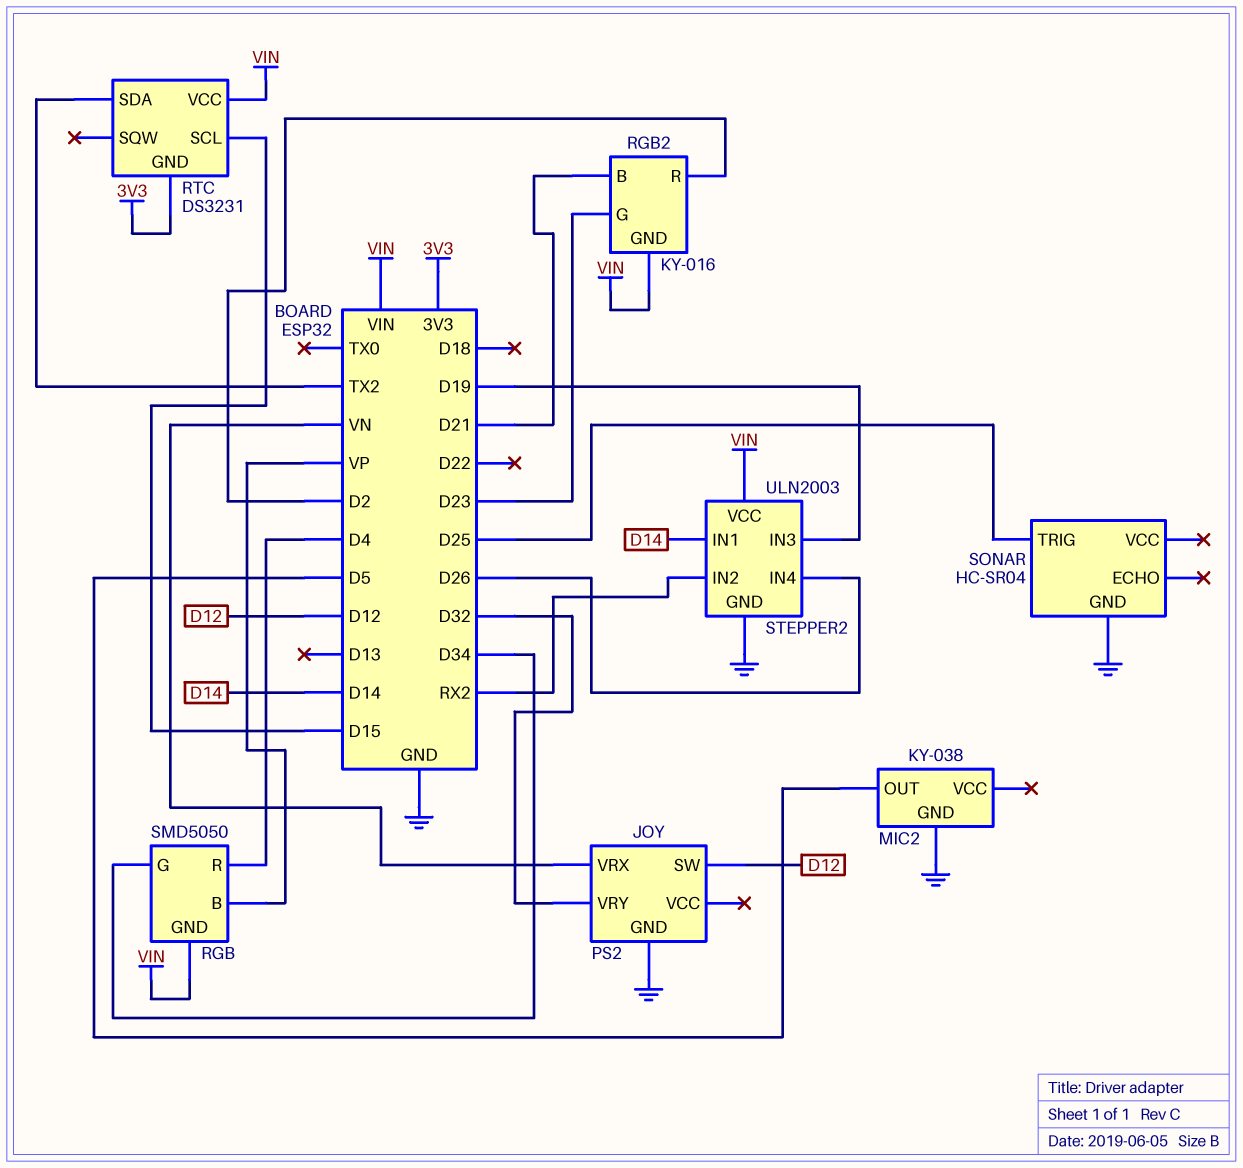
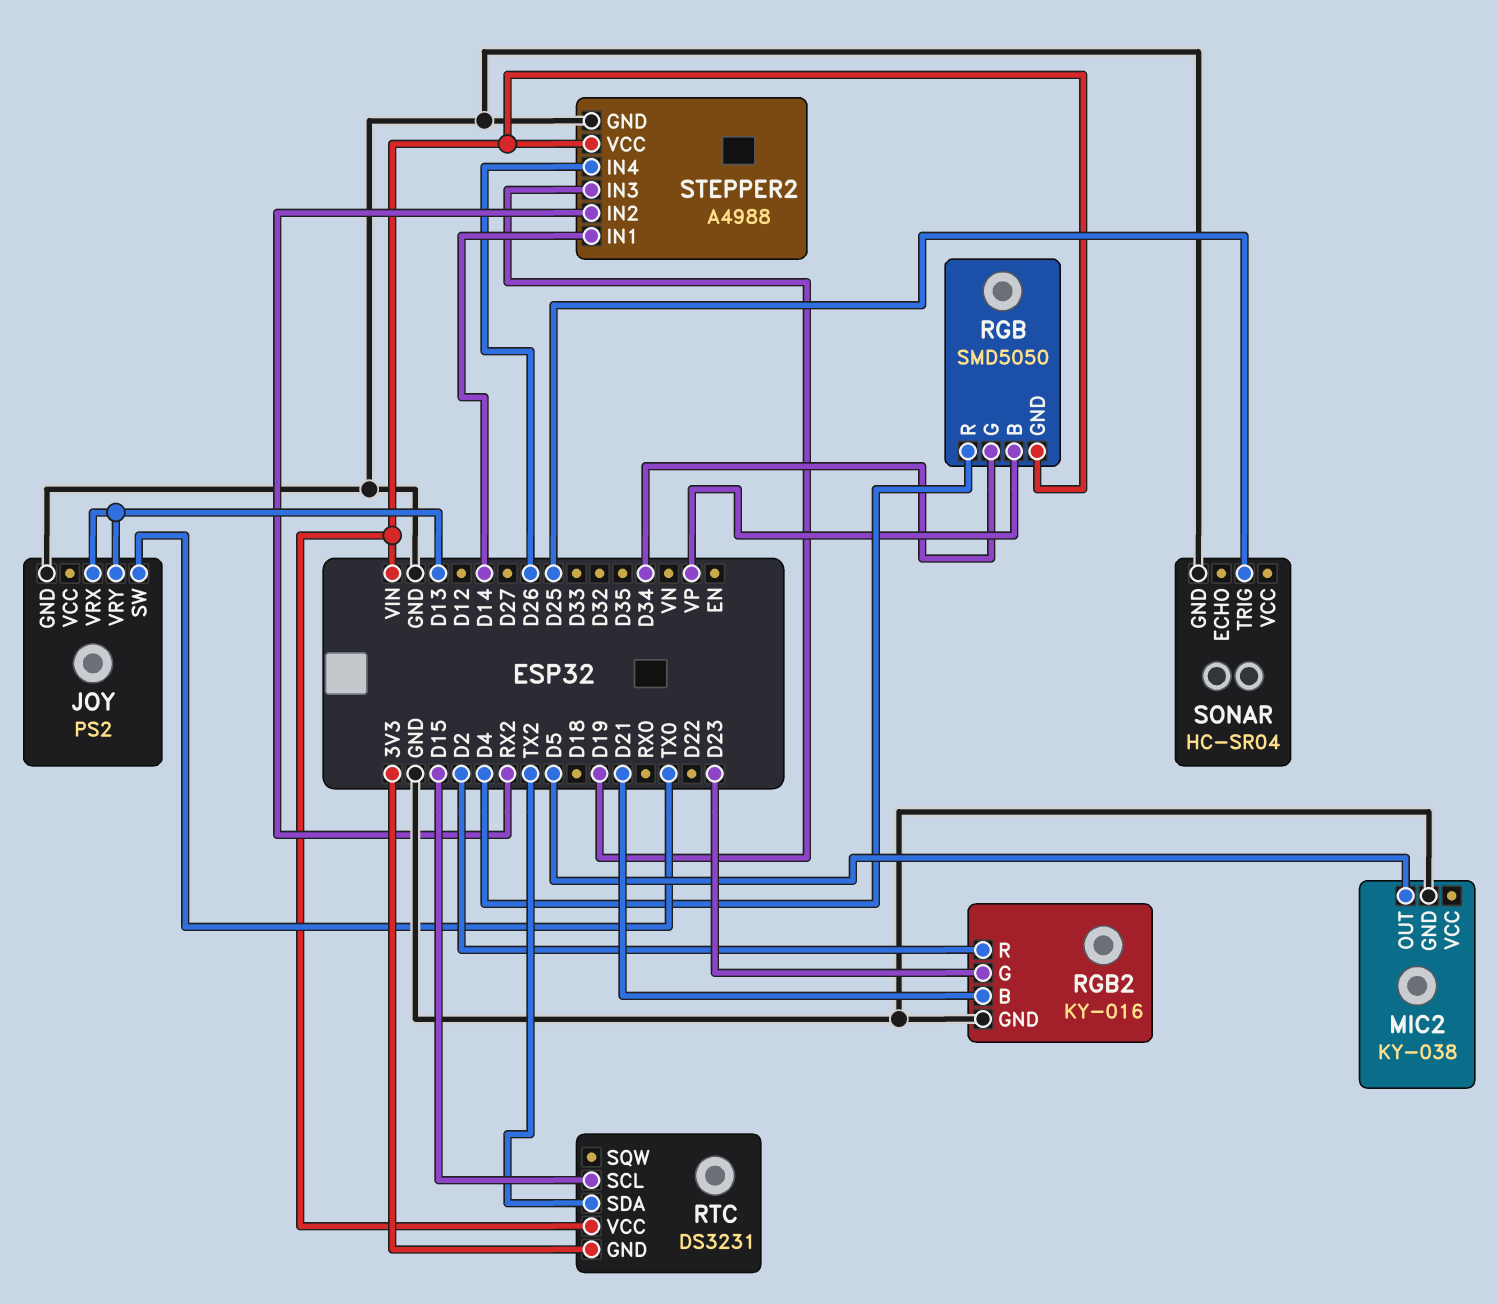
JOY pin SW: D12 -> TX0
JOY pin VRX: VN -> D13
JOY pin VRY: D32 -> D13
RGB2 pin GND: VIN -> GND
STEPPER2: ULN2003 -> A4988

